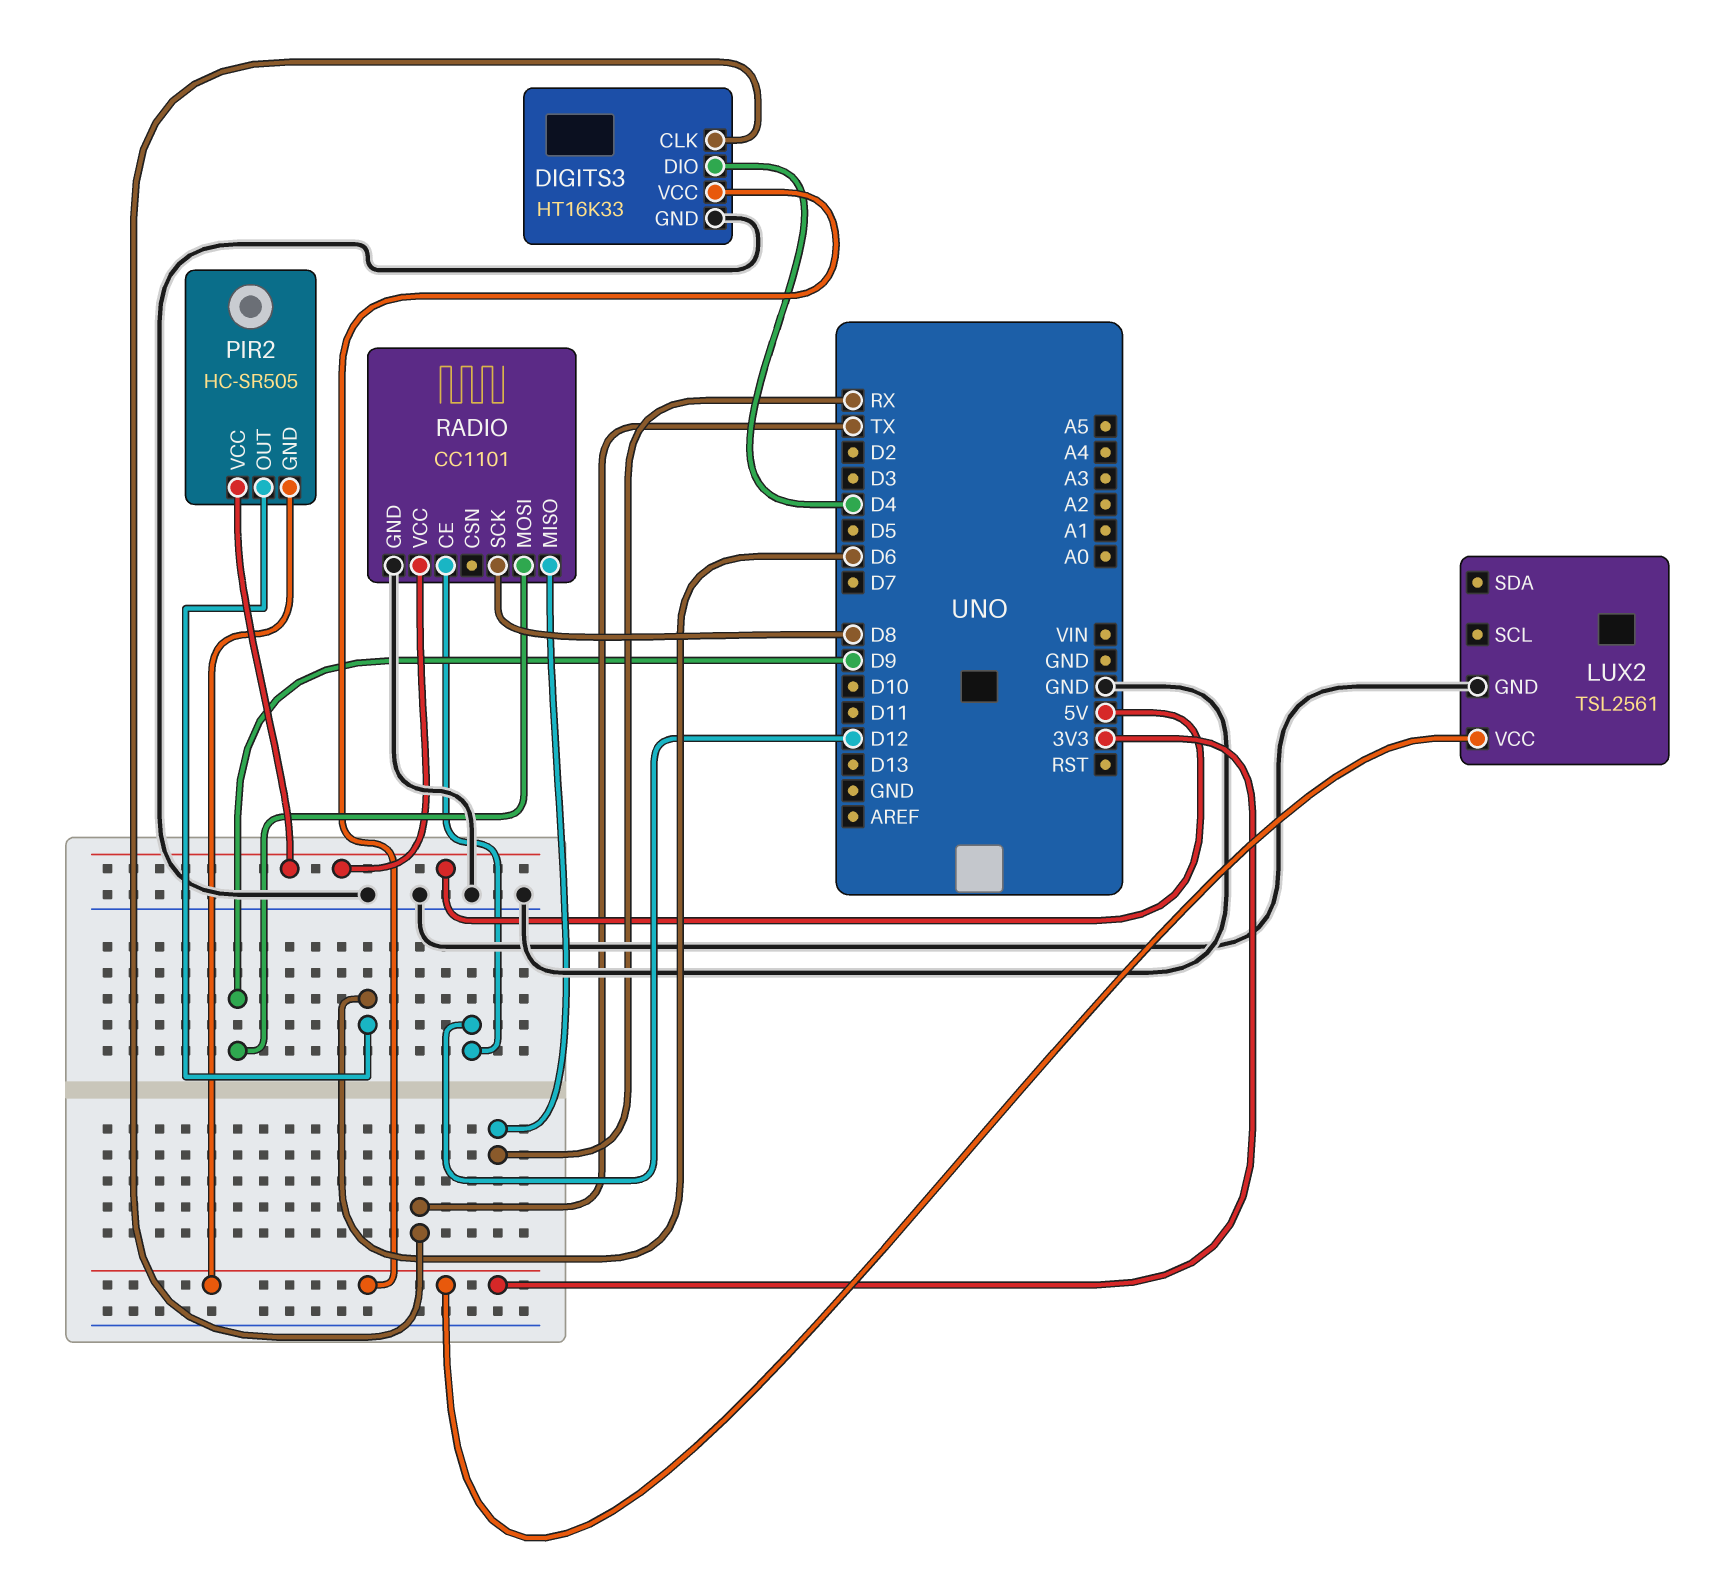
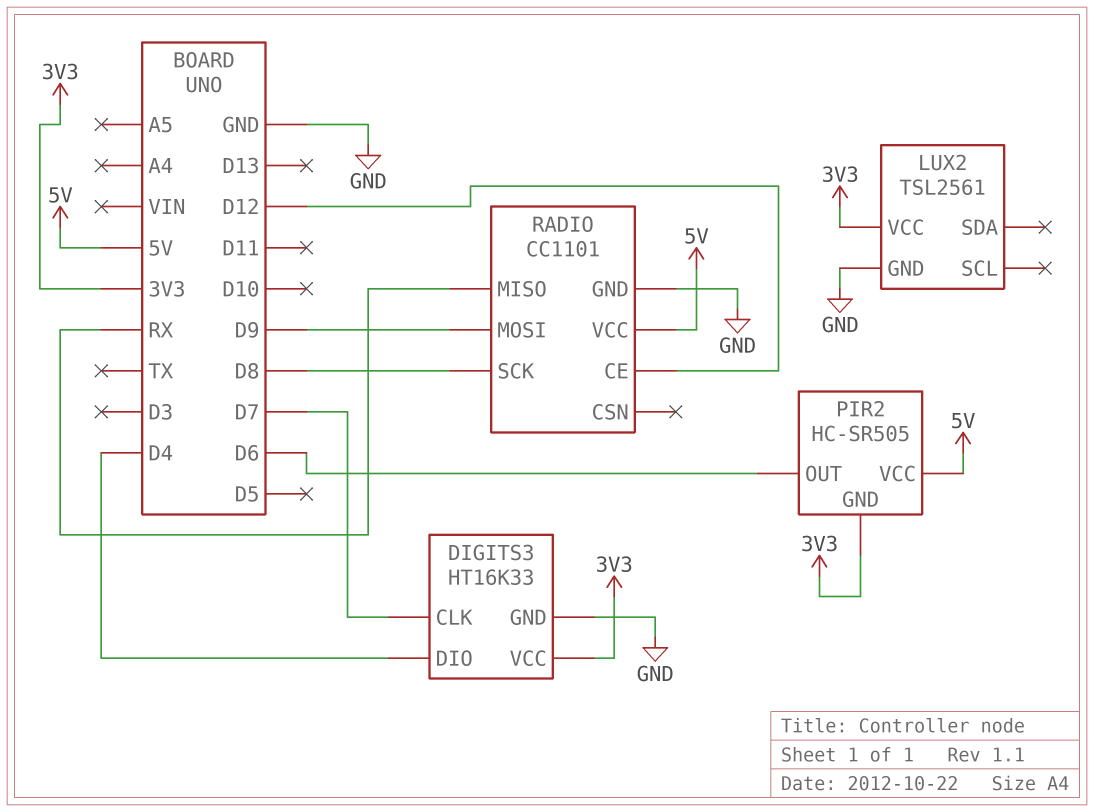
DIGITS3 pin CLK: TX -> D7

